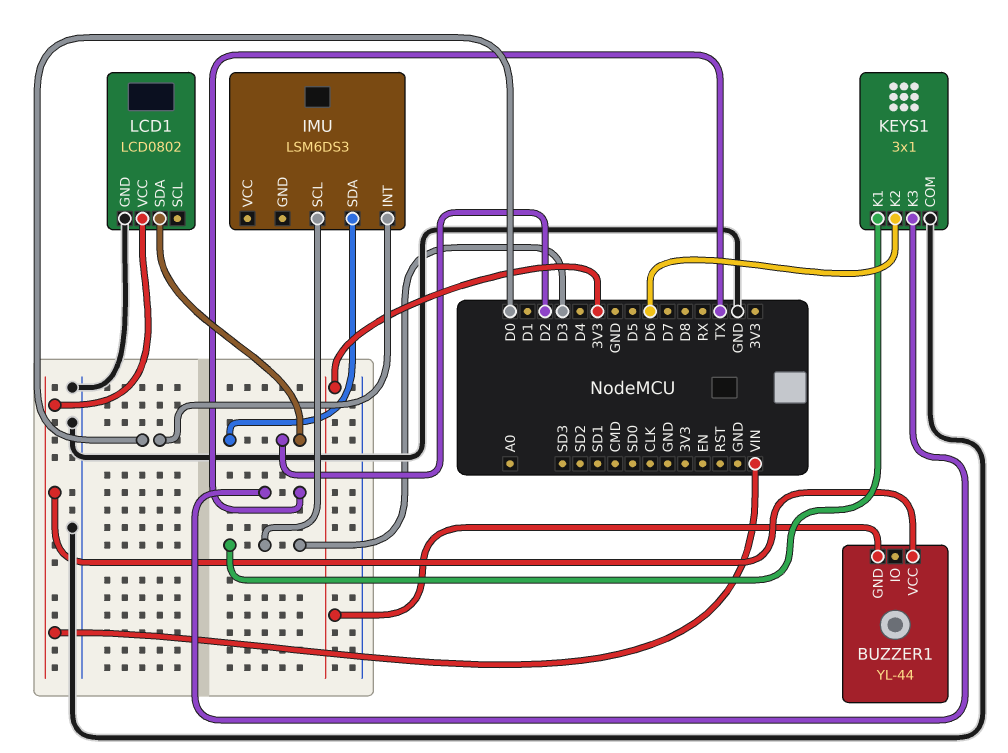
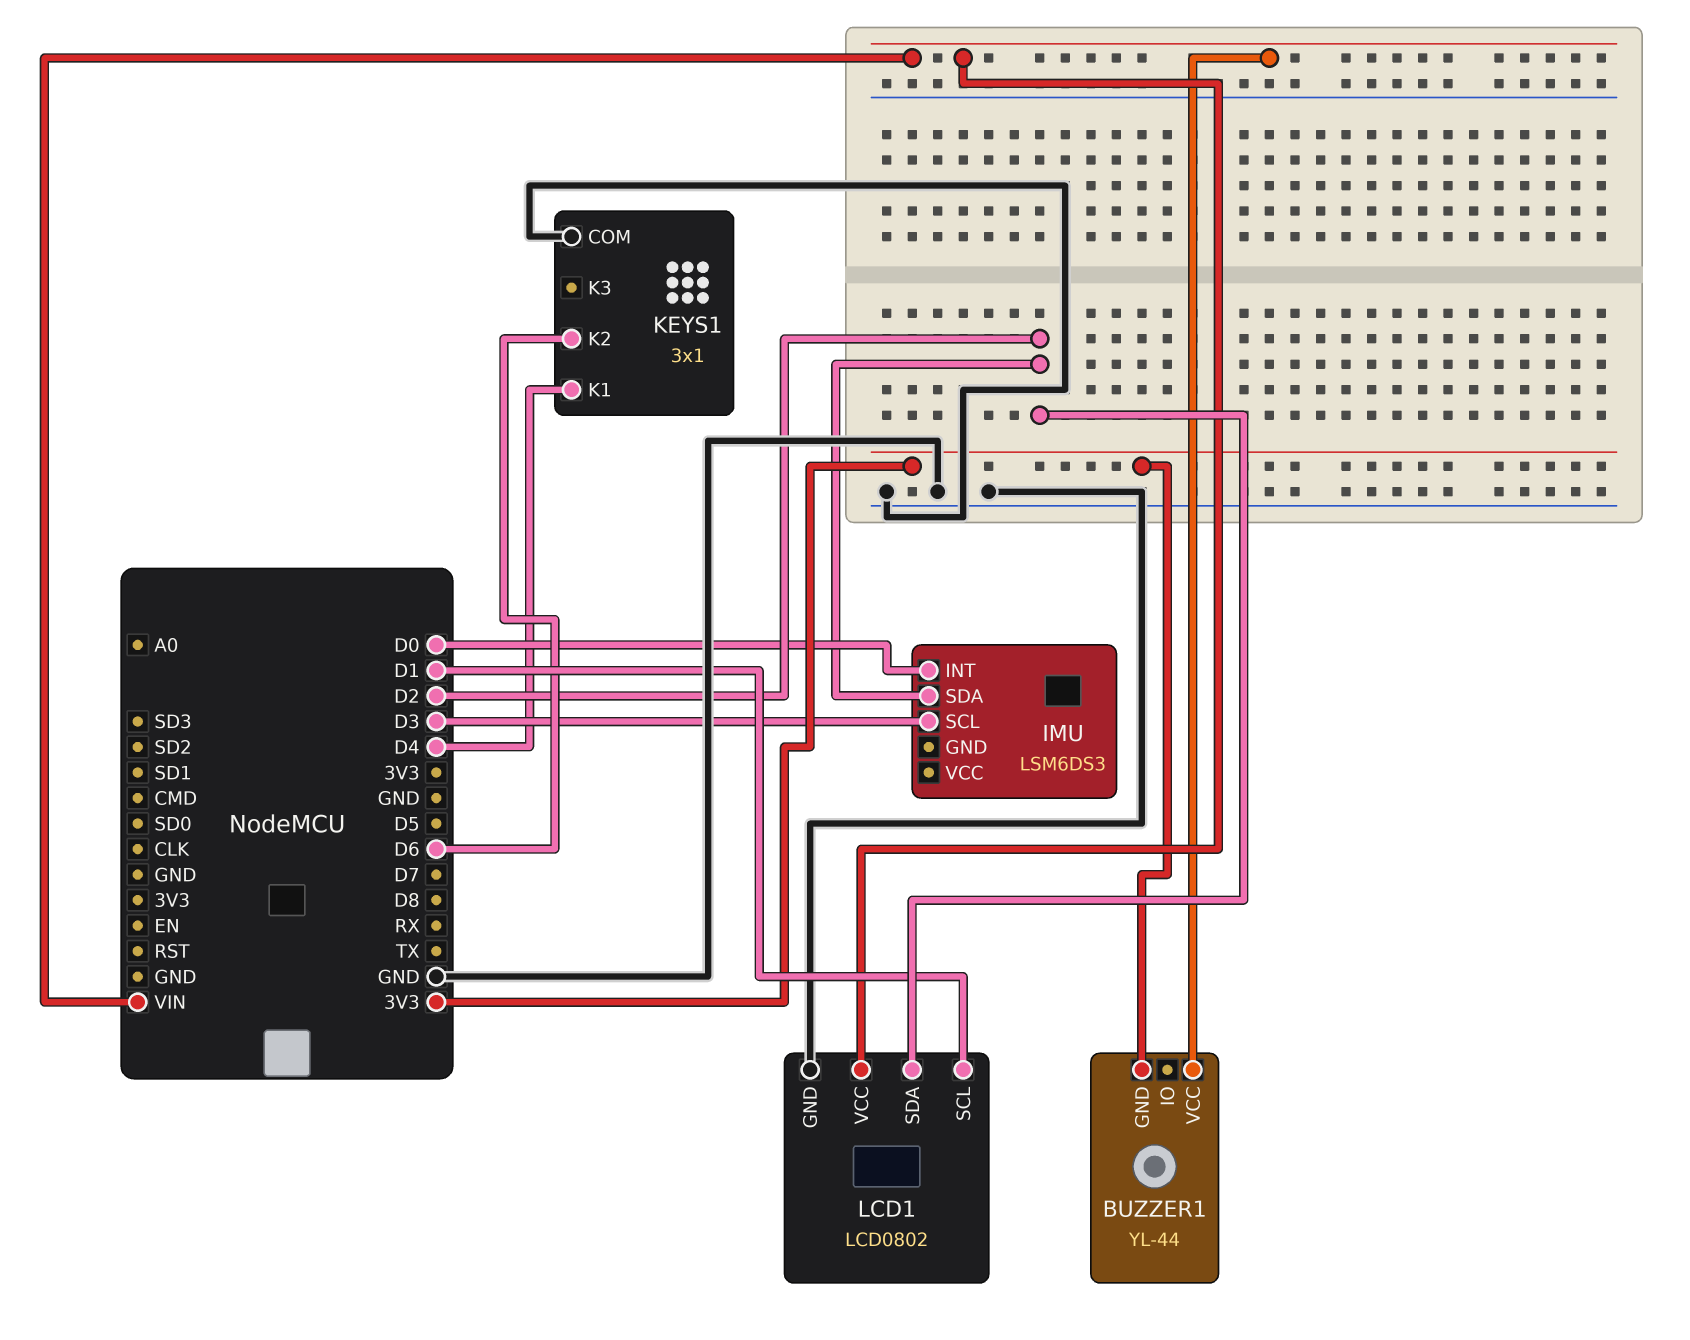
KEYS1 pin K1: D3 -> D4
KEYS1 pin K3: TX -> none
LCD1 pin SCL: none -> D1

